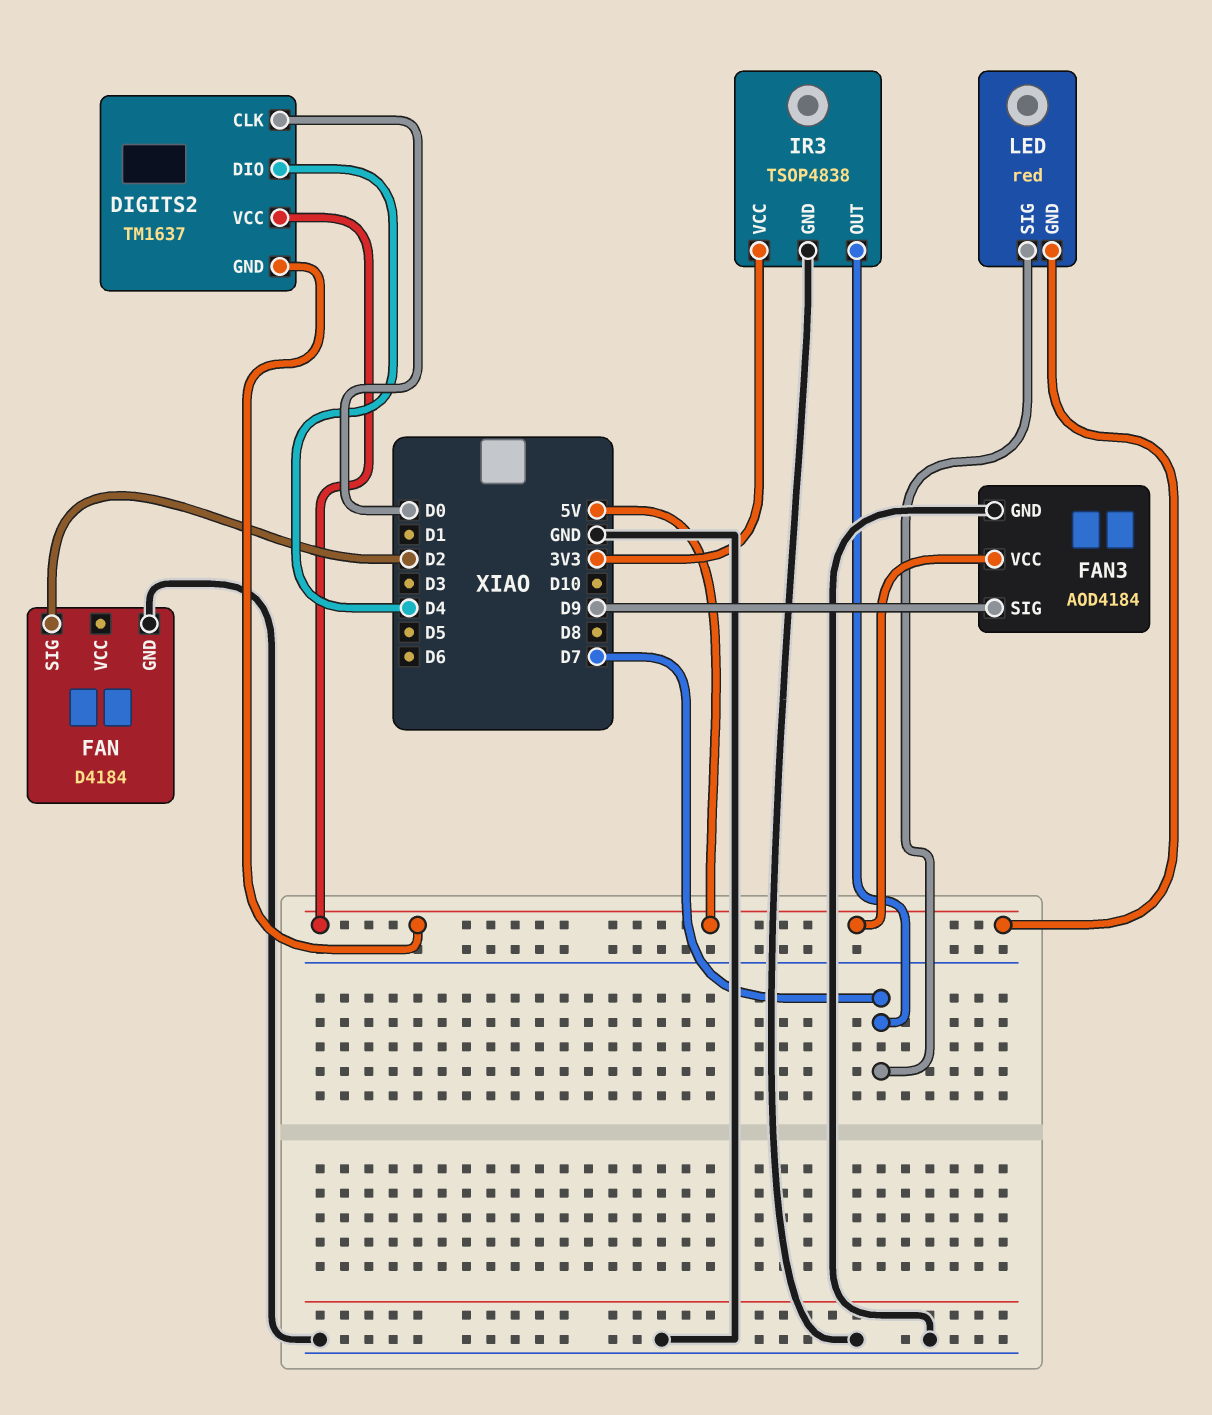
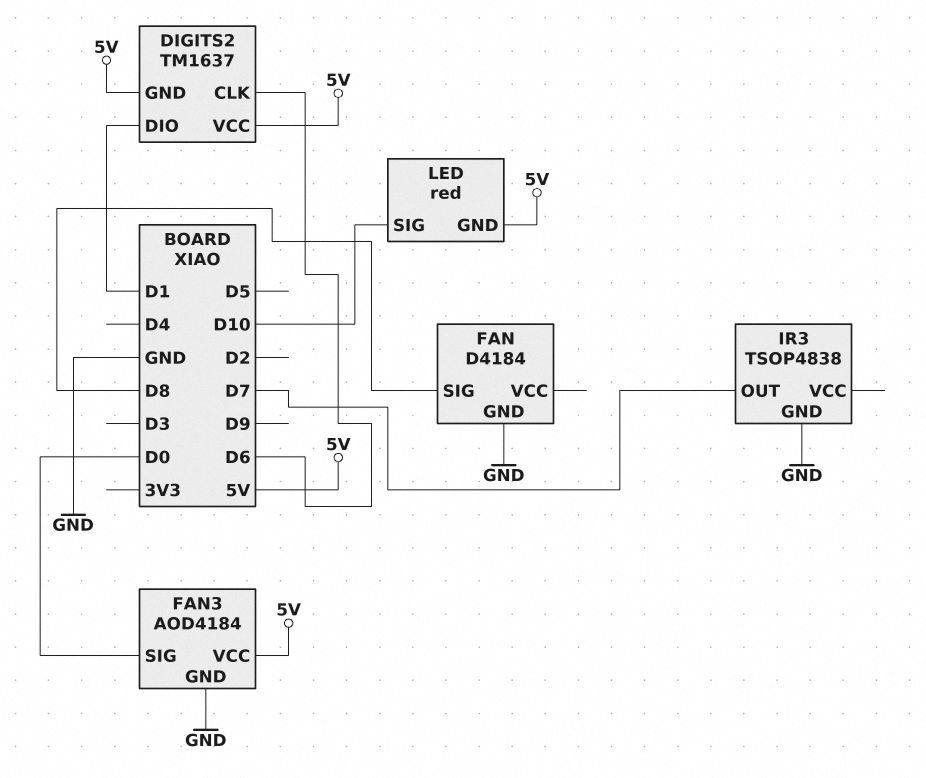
DIGITS2 pin CLK: D0 -> D6
DIGITS2 pin DIO: D4 -> D1
FAN pin SIG: D2 -> D8
FAN3 pin SIG: D9 -> D0
IR3 pin VCC: 3V3 -> none
LED pin SIG: D7 -> D10

